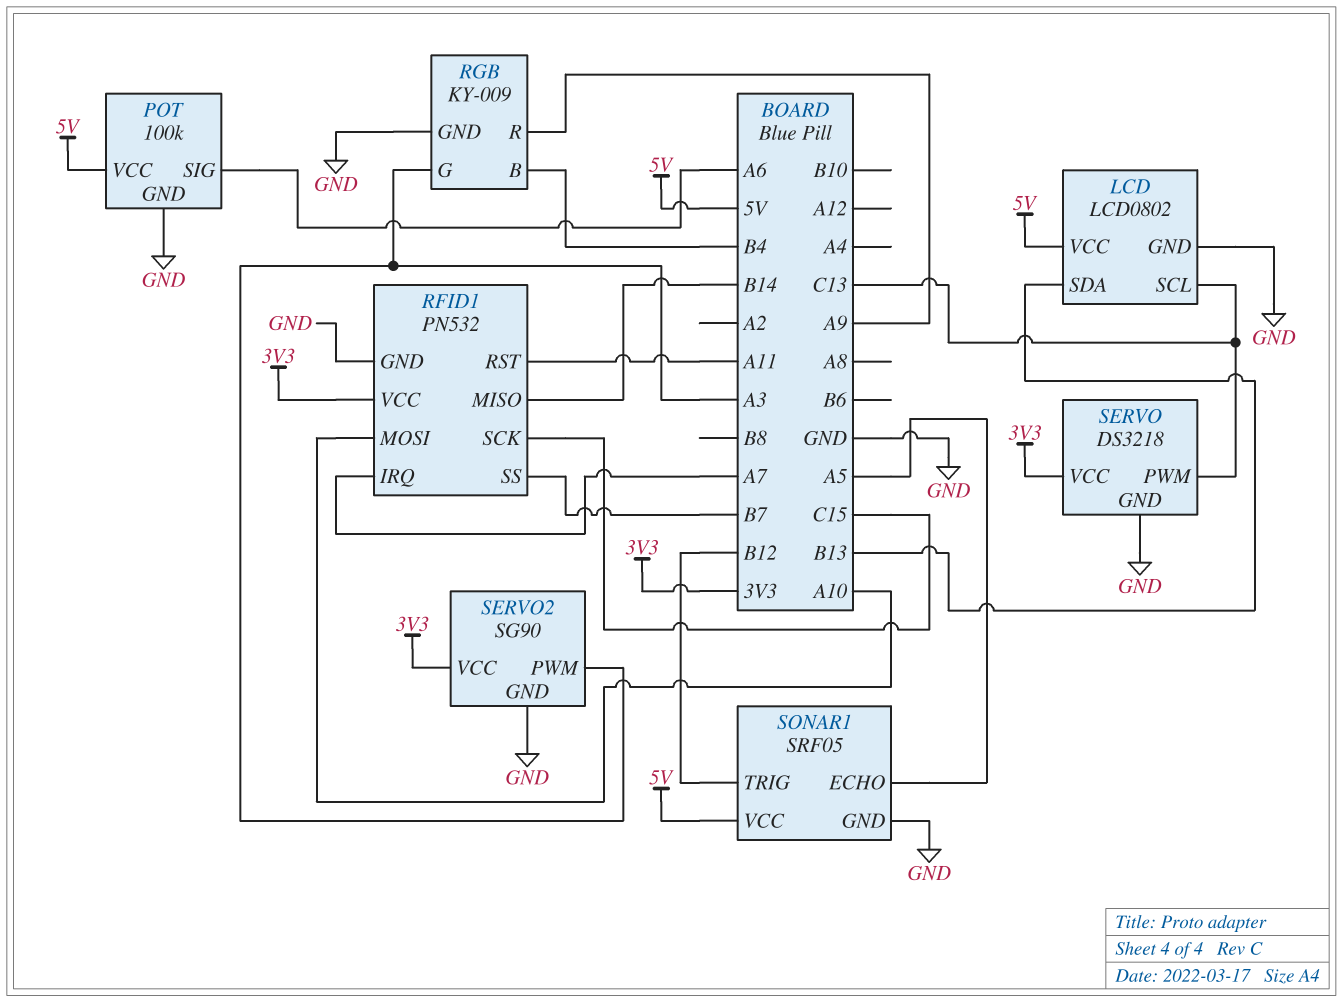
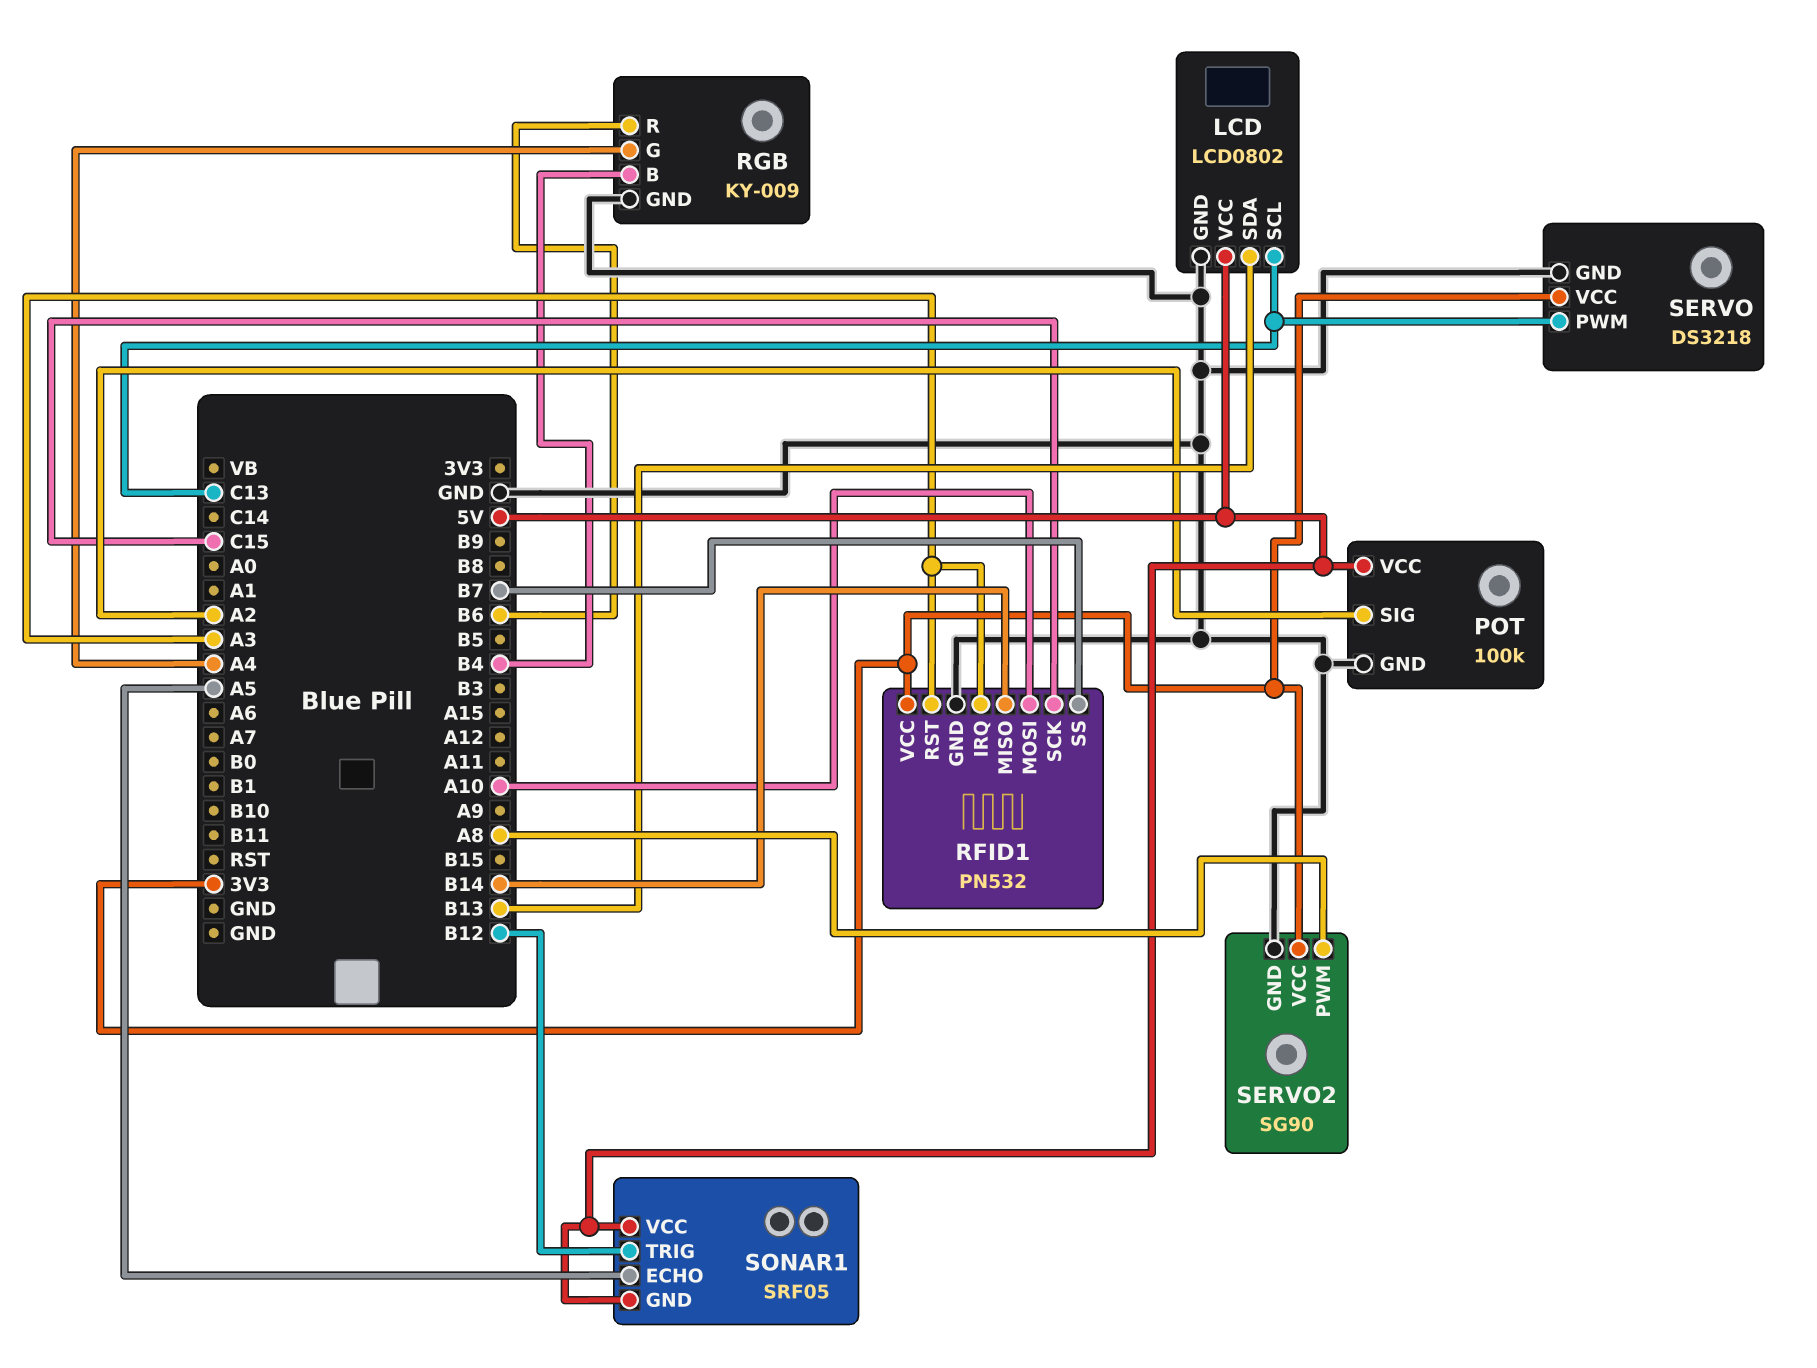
POT pin SIG: A6 -> A2
RFID1 pin IRQ: A7 -> A3
RFID1 pin RST: A11 -> A3
RGB pin G: A3 -> A4
RGB pin R: A9 -> B6
SERVO2 pin PWM: A3 -> A8
SONAR1 pin GND: GND -> 5V

